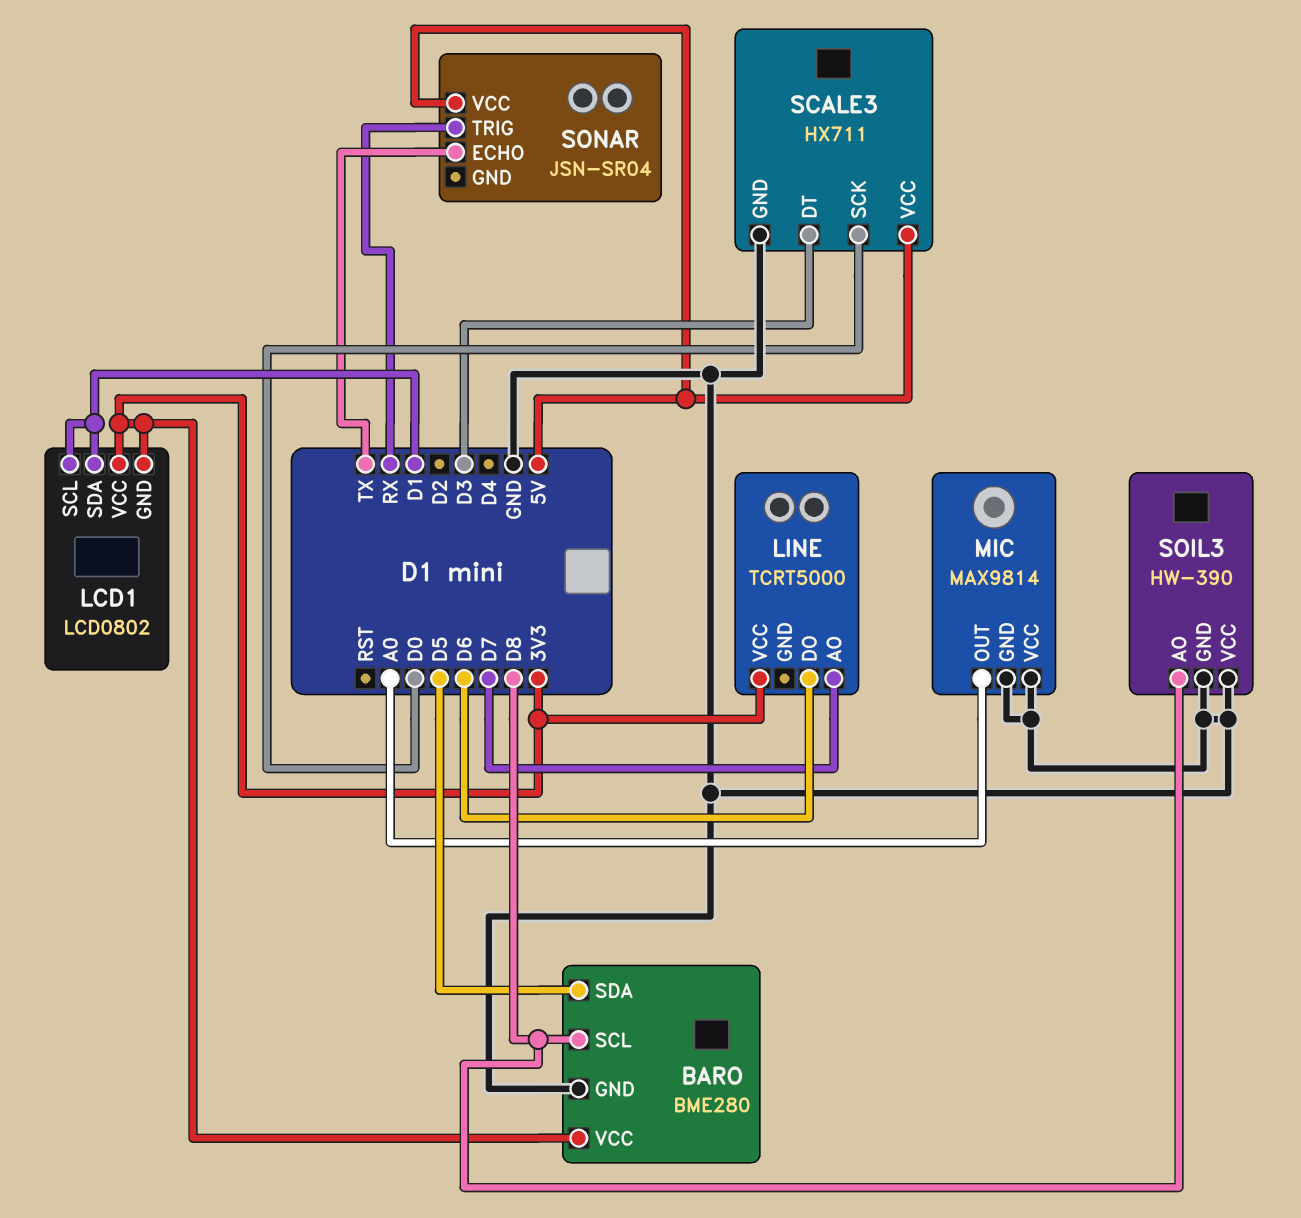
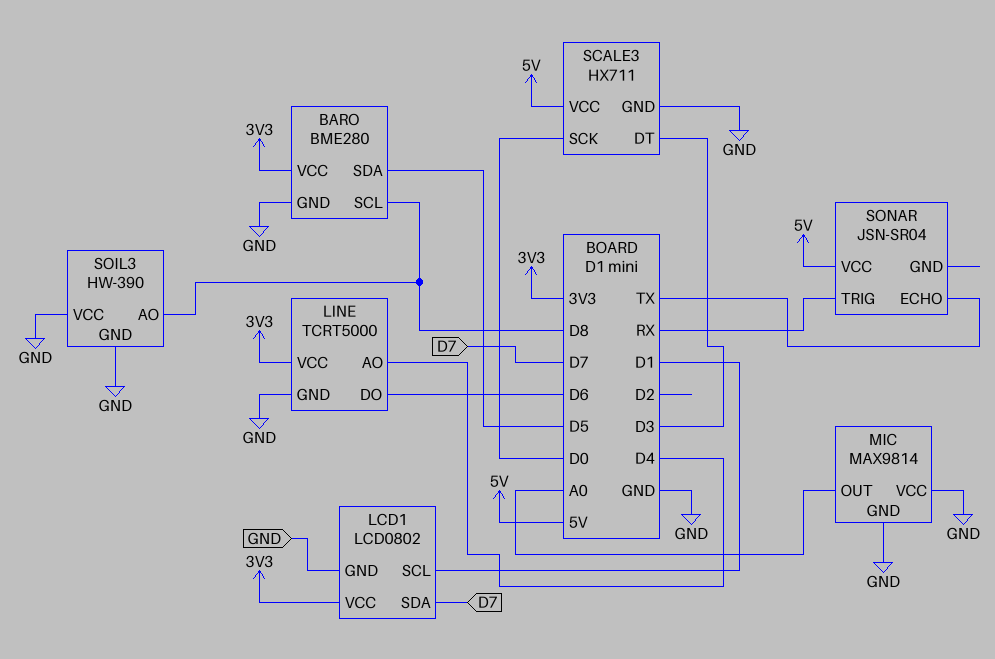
LCD1 pin GND: 3V3 -> GND
LCD1 pin SDA: D1 -> D7
LINE pin AO: D7 -> D4
LINE pin GND: none -> GND

